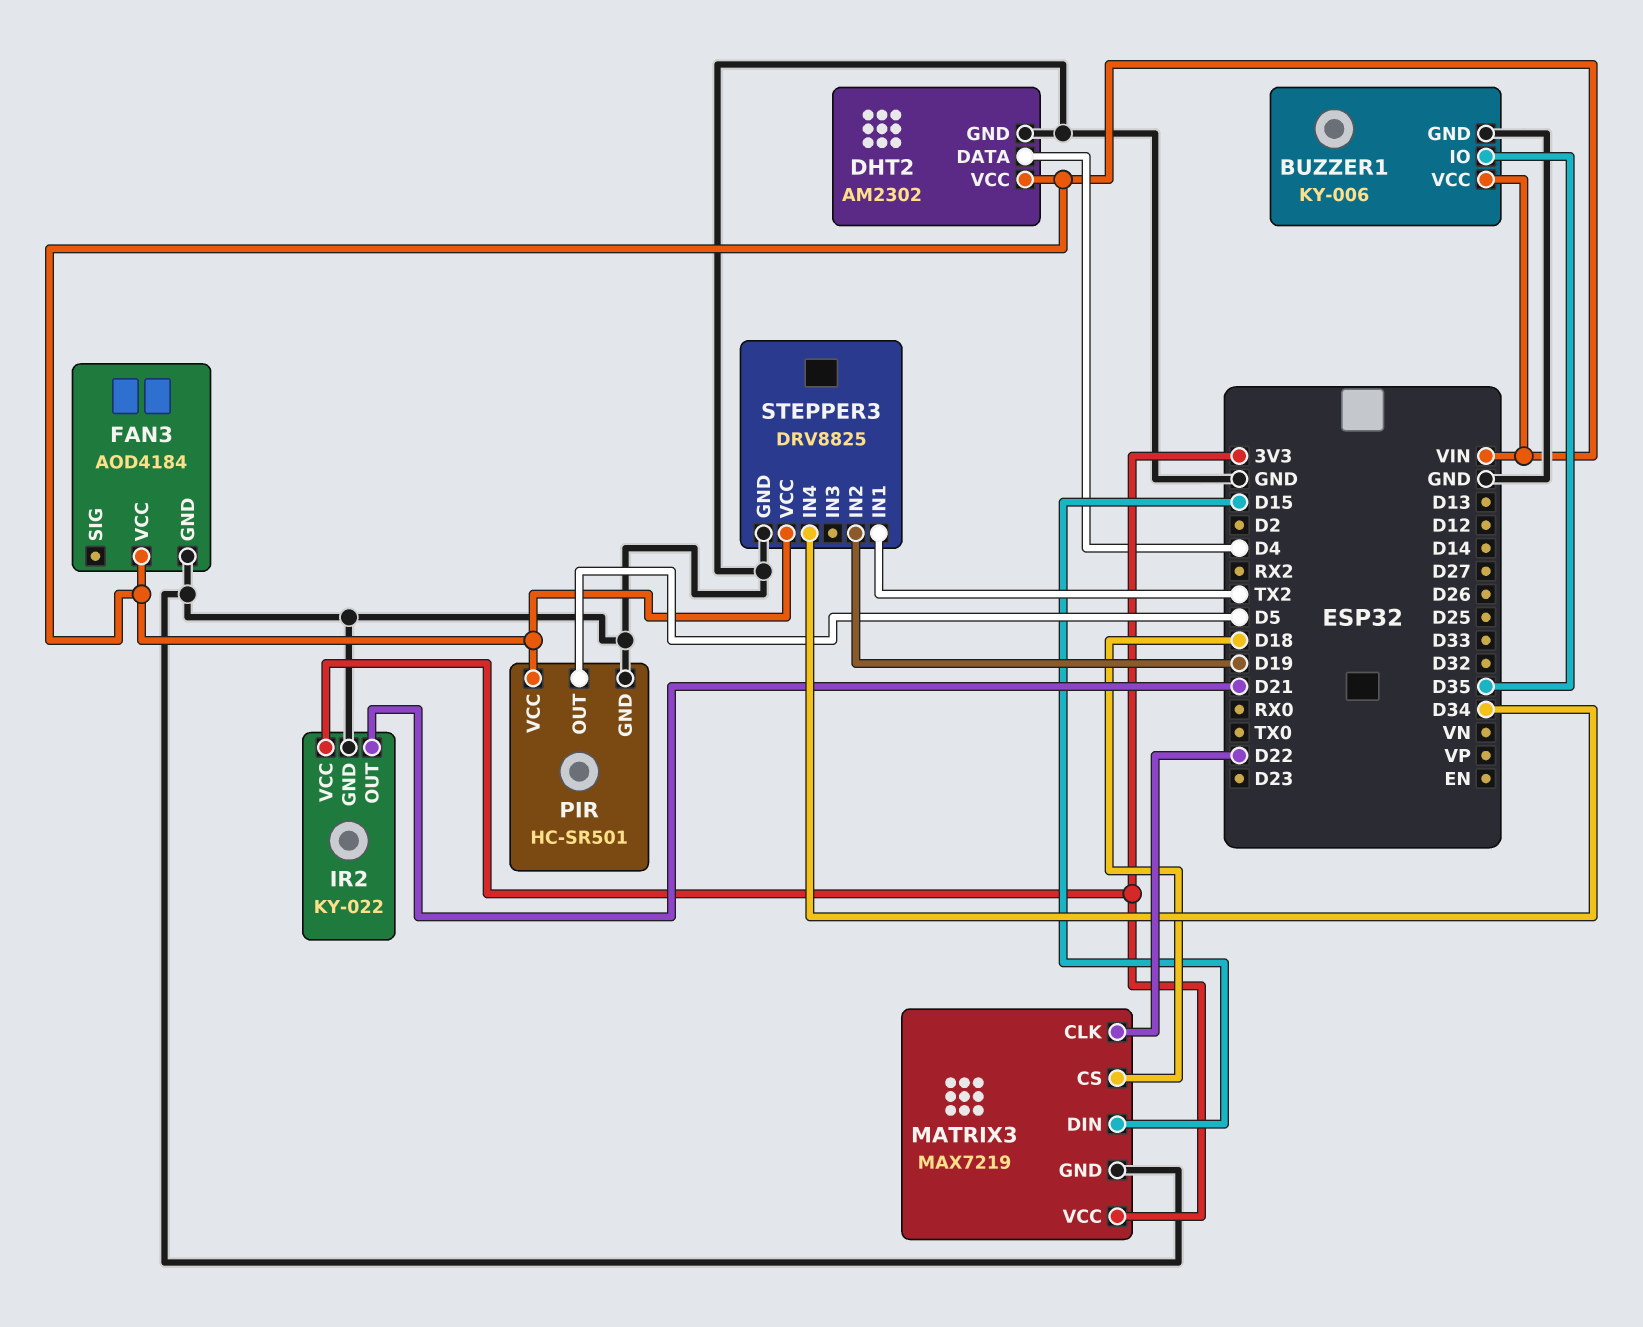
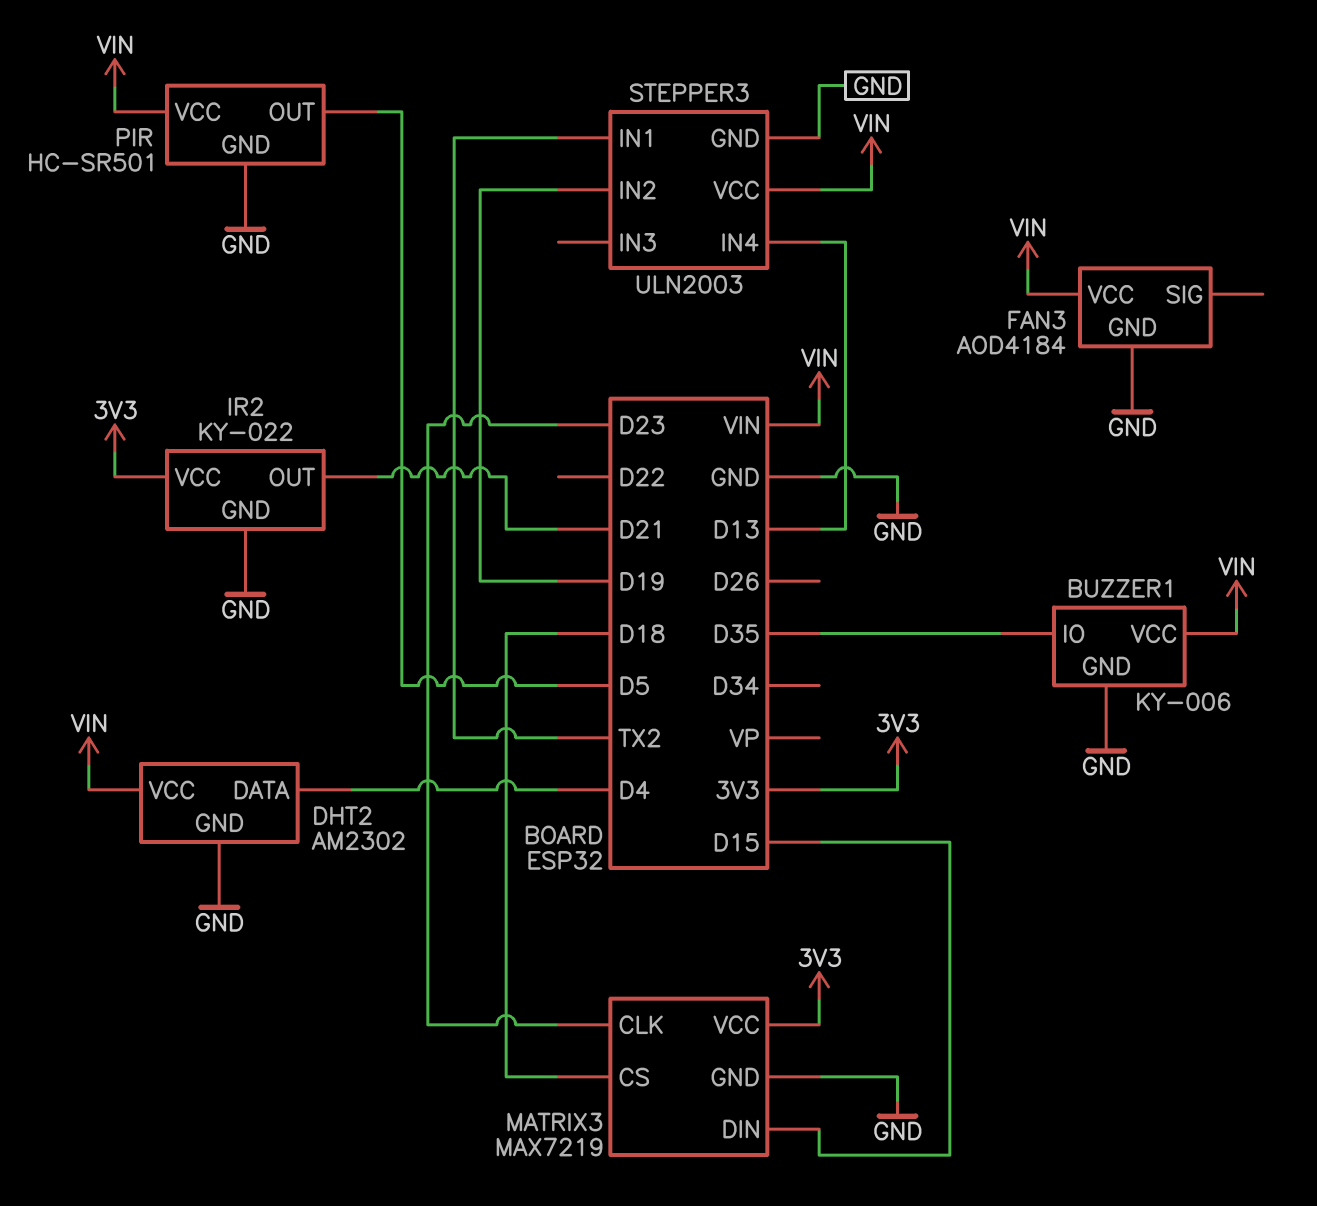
MATRIX3 pin CLK: D22 -> D23
STEPPER3: DRV8825 -> ULN2003
STEPPER3 pin IN4: D34 -> D13

